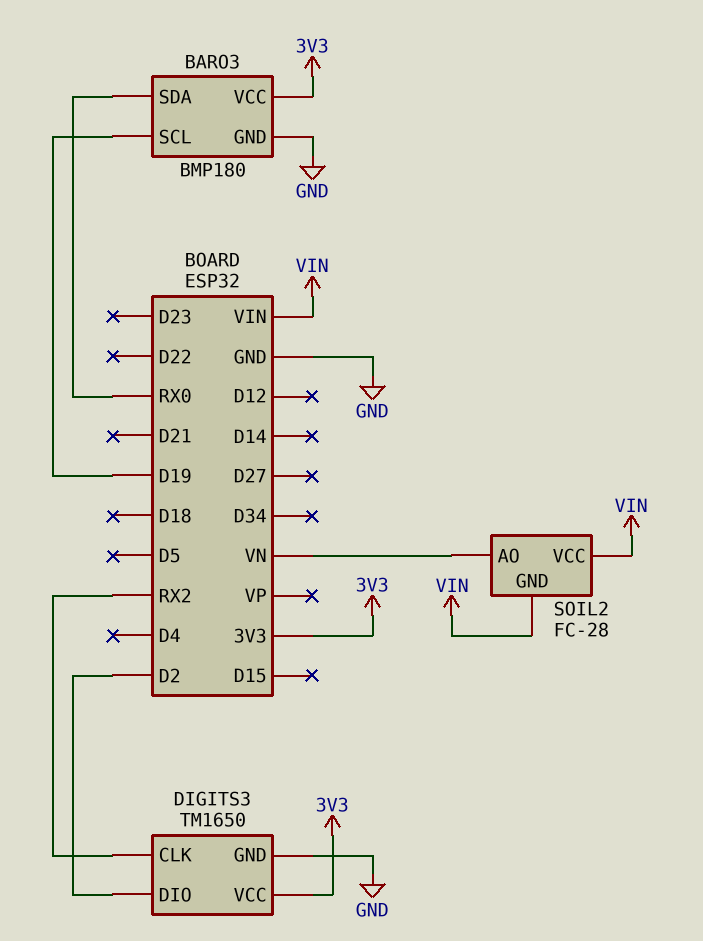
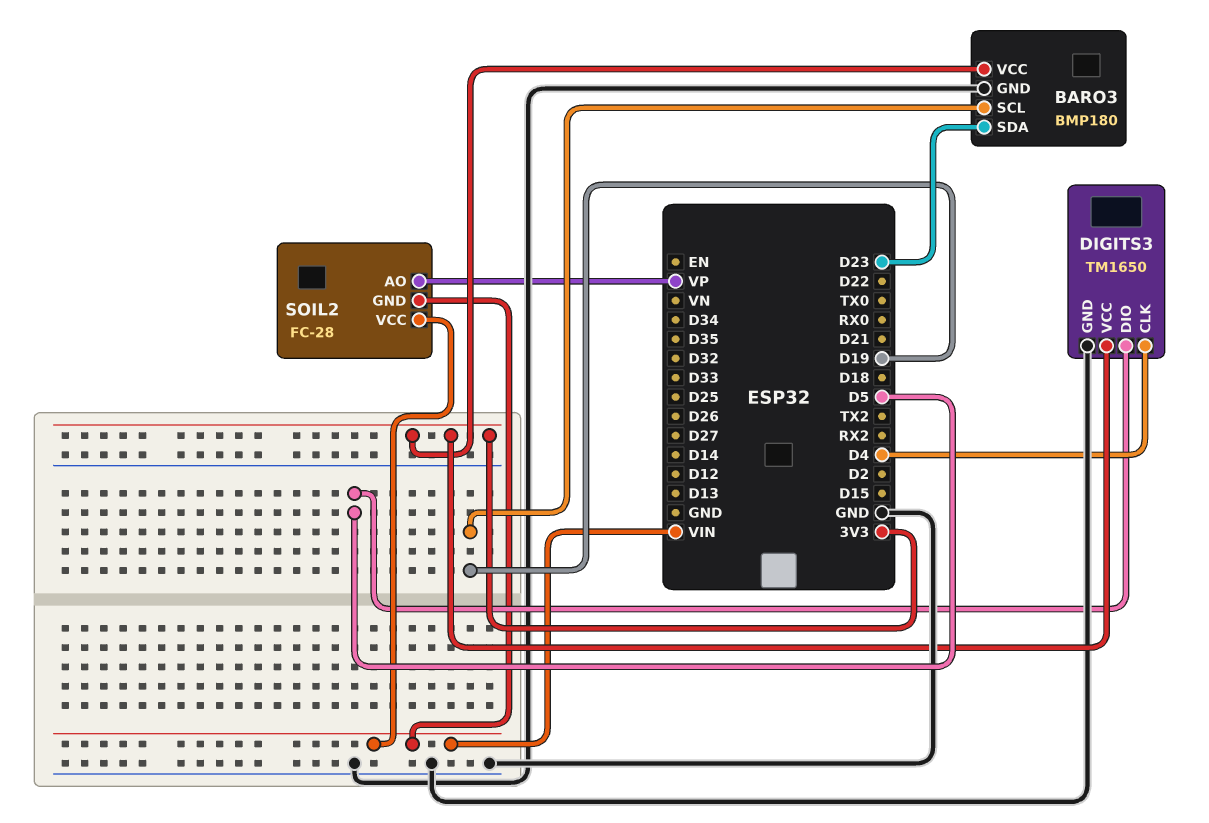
BARO3 pin SDA: RX0 -> D23
DIGITS3 pin CLK: RX2 -> D4
DIGITS3 pin DIO: D2 -> D5
SOIL2 pin AO: VN -> VP

